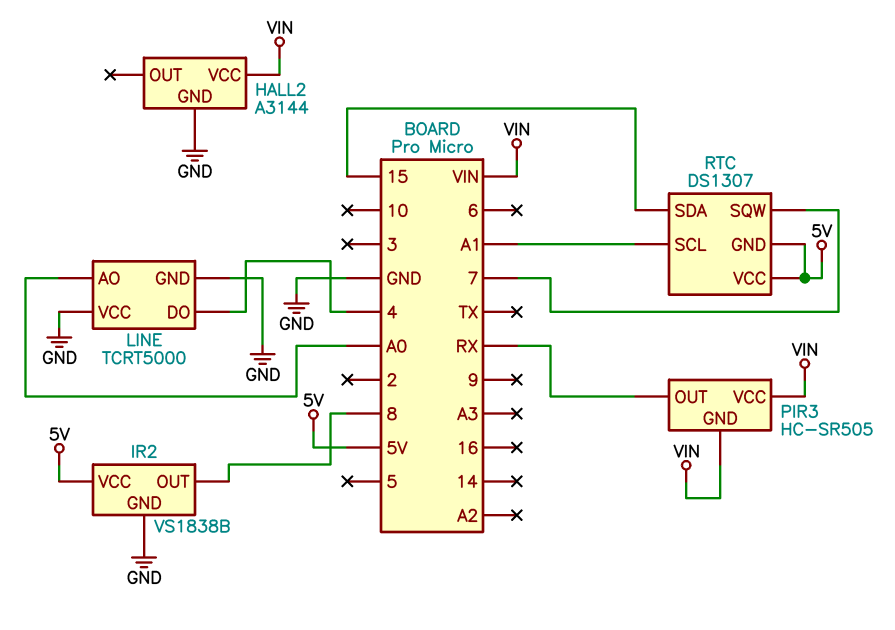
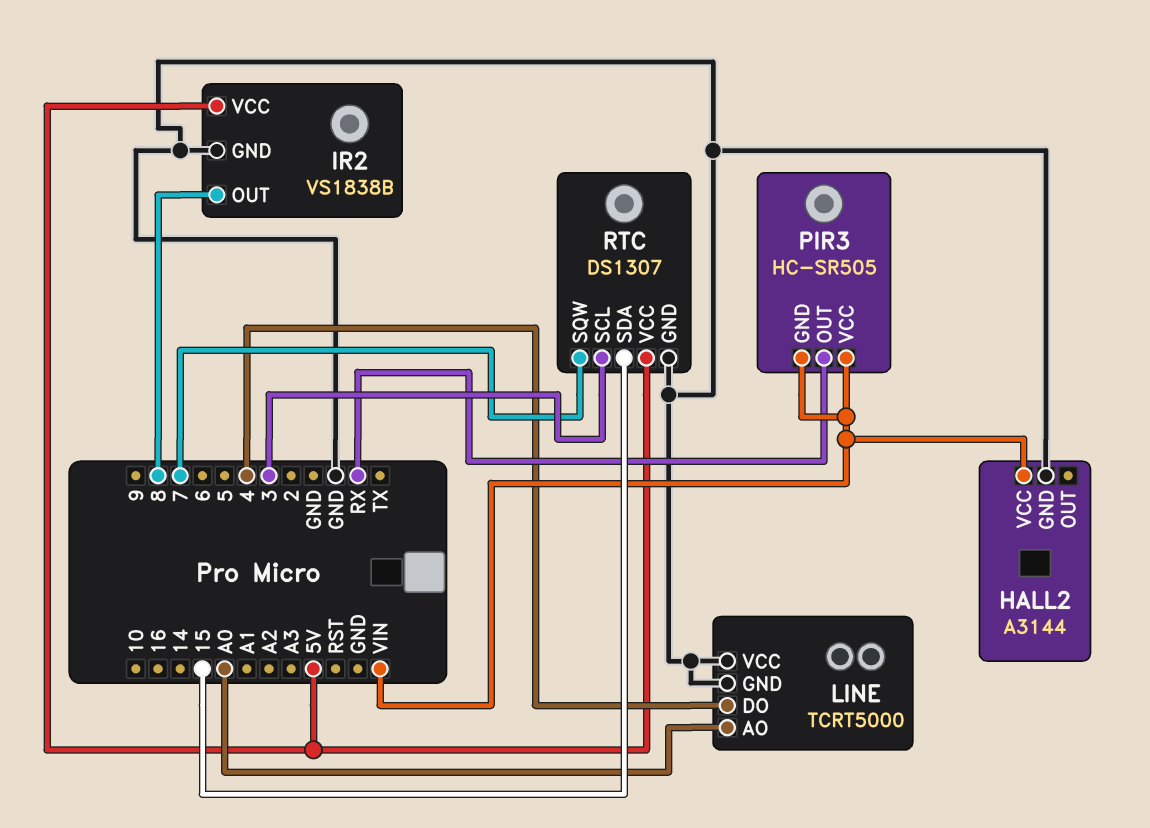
RTC pin GND: 5V -> GND
RTC pin SCL: A1 -> 3

